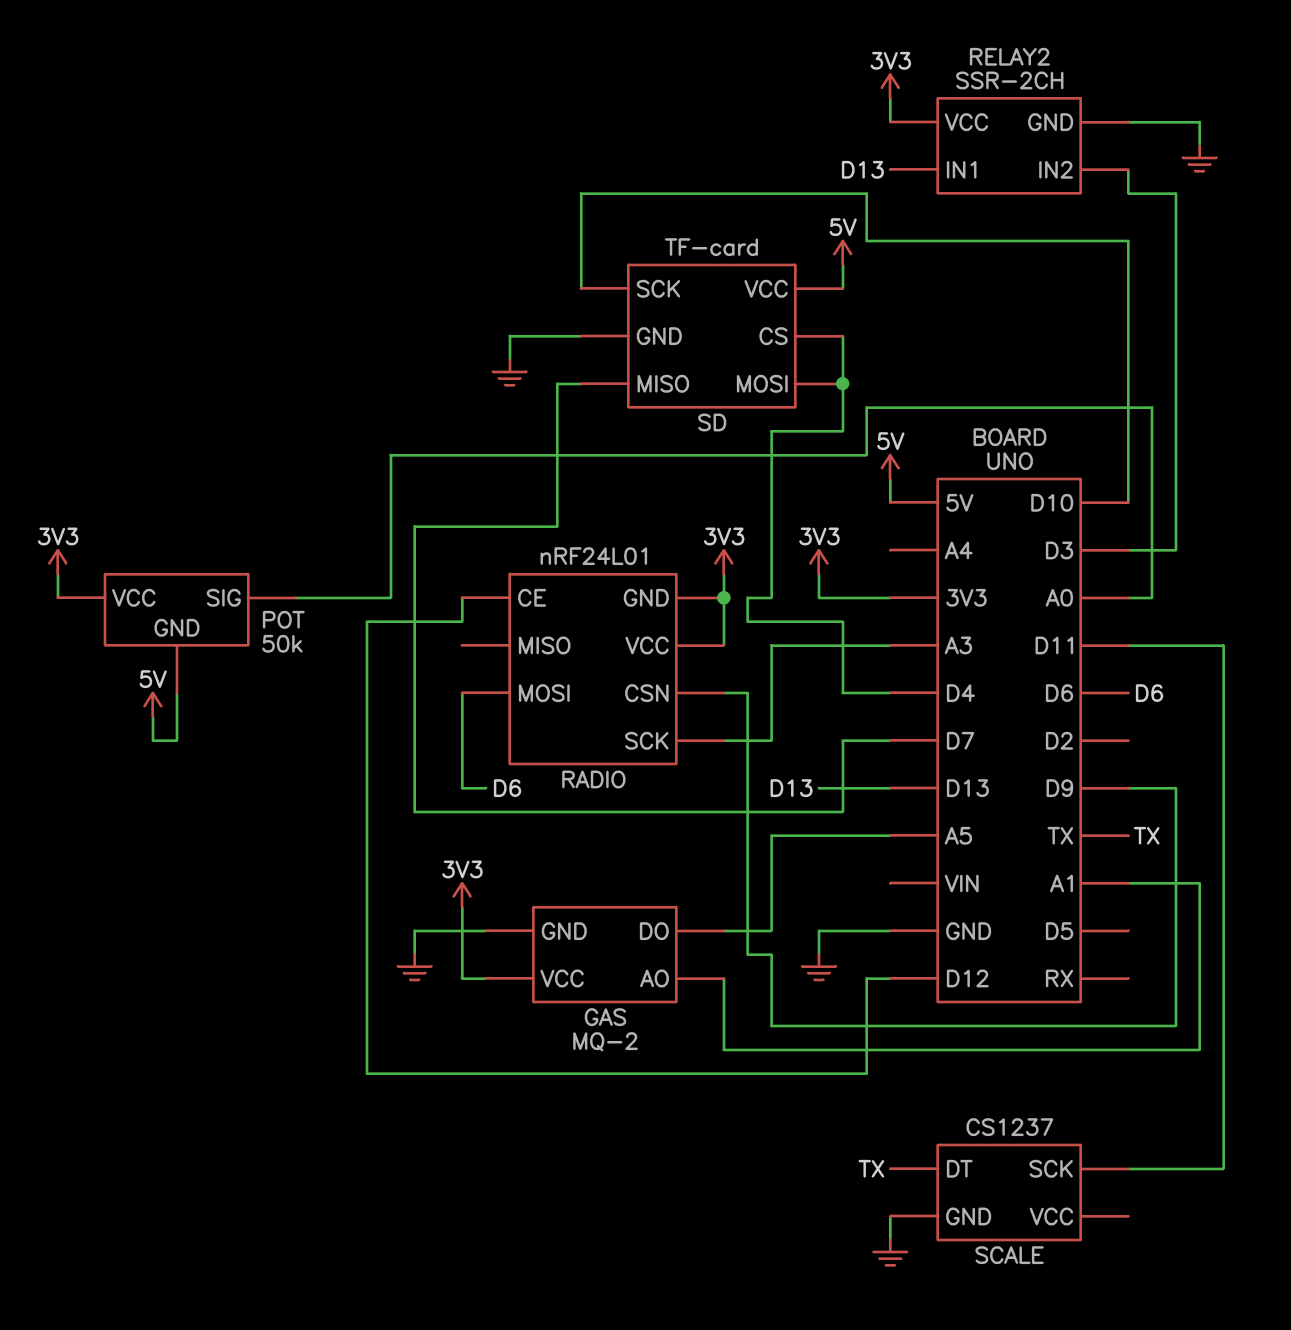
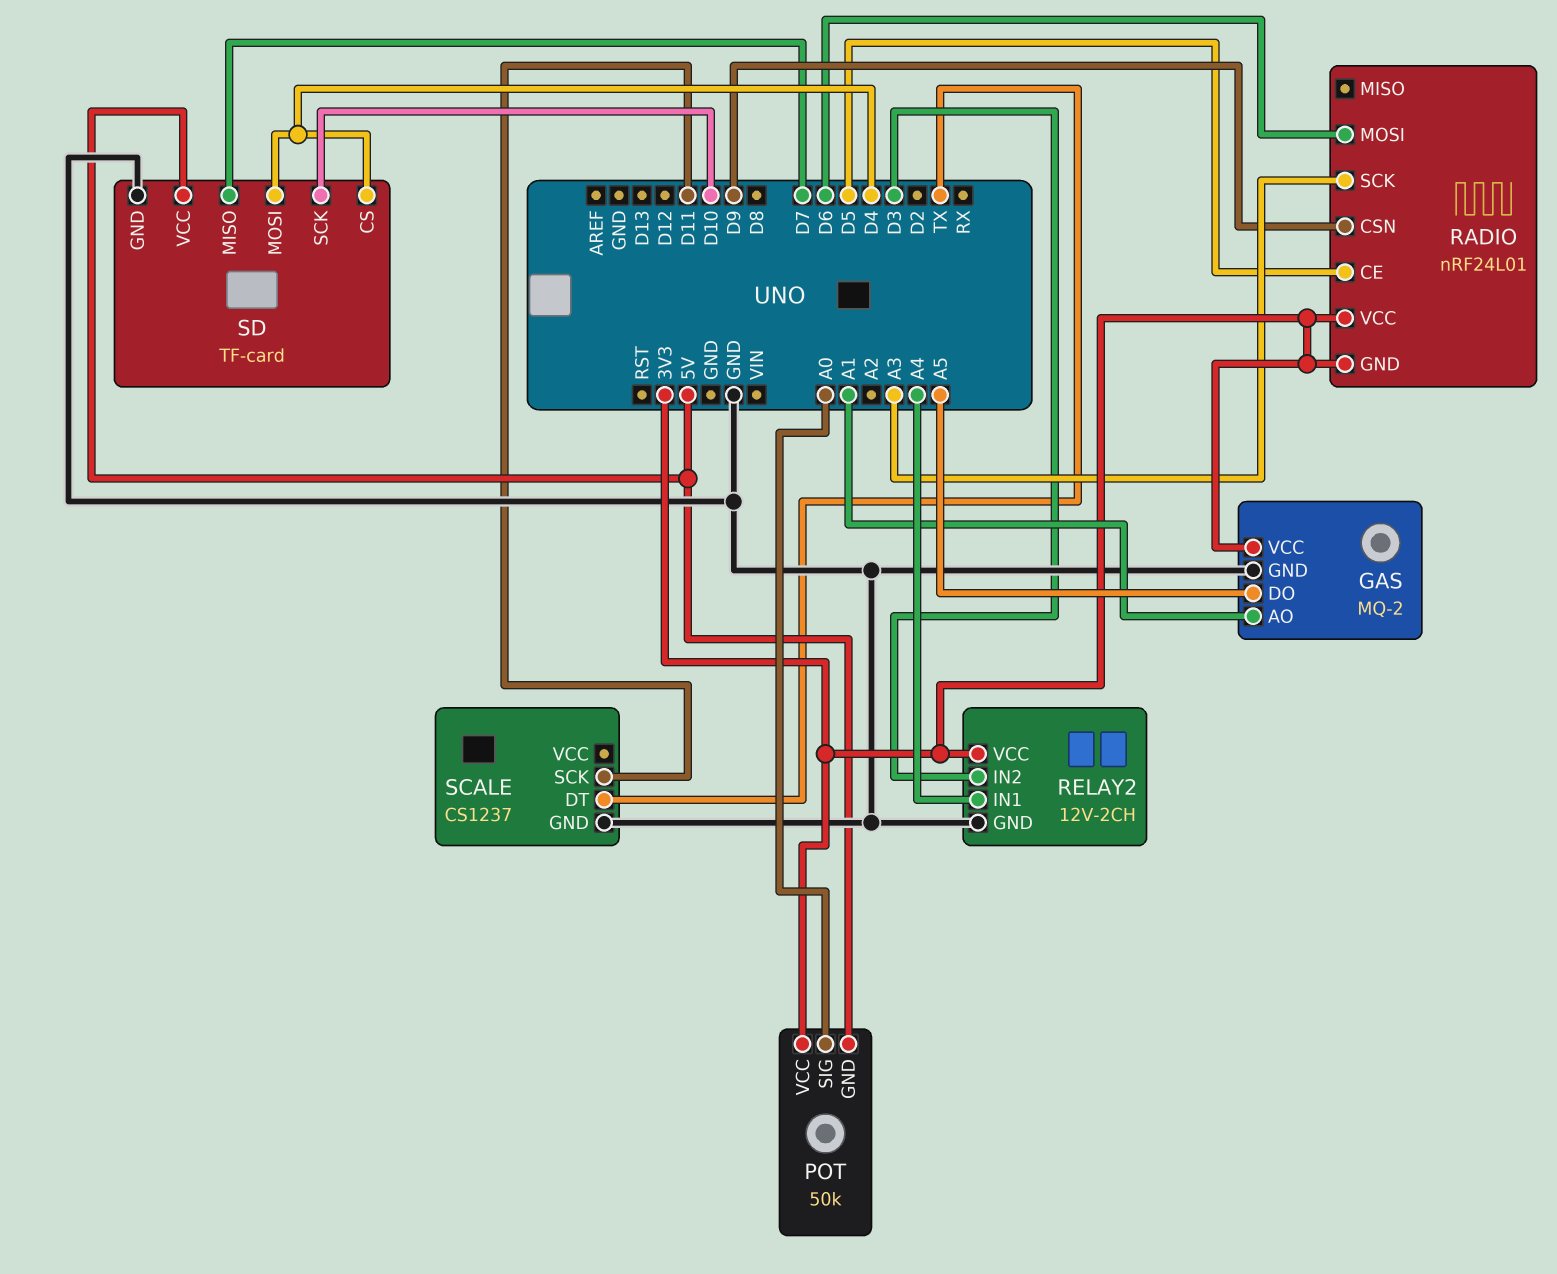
RADIO pin CE: D12 -> D5
RELAY2: SSR-2CH -> 12V-2CH
RELAY2 pin IN1: D13 -> A4

